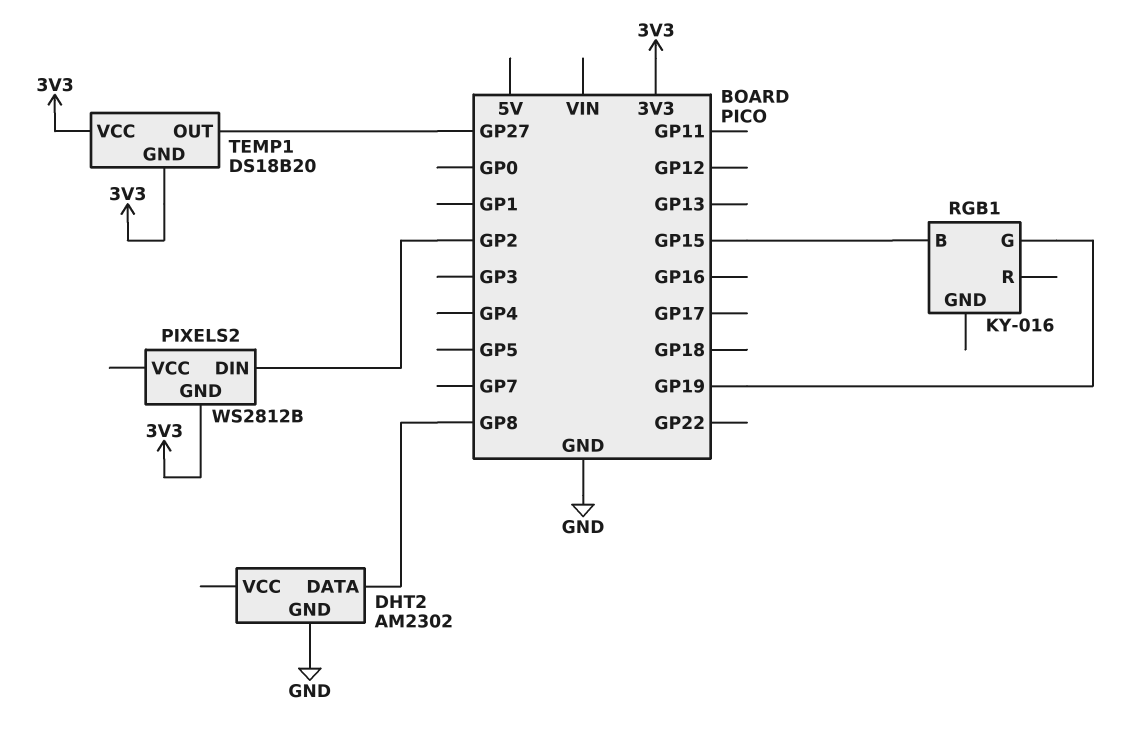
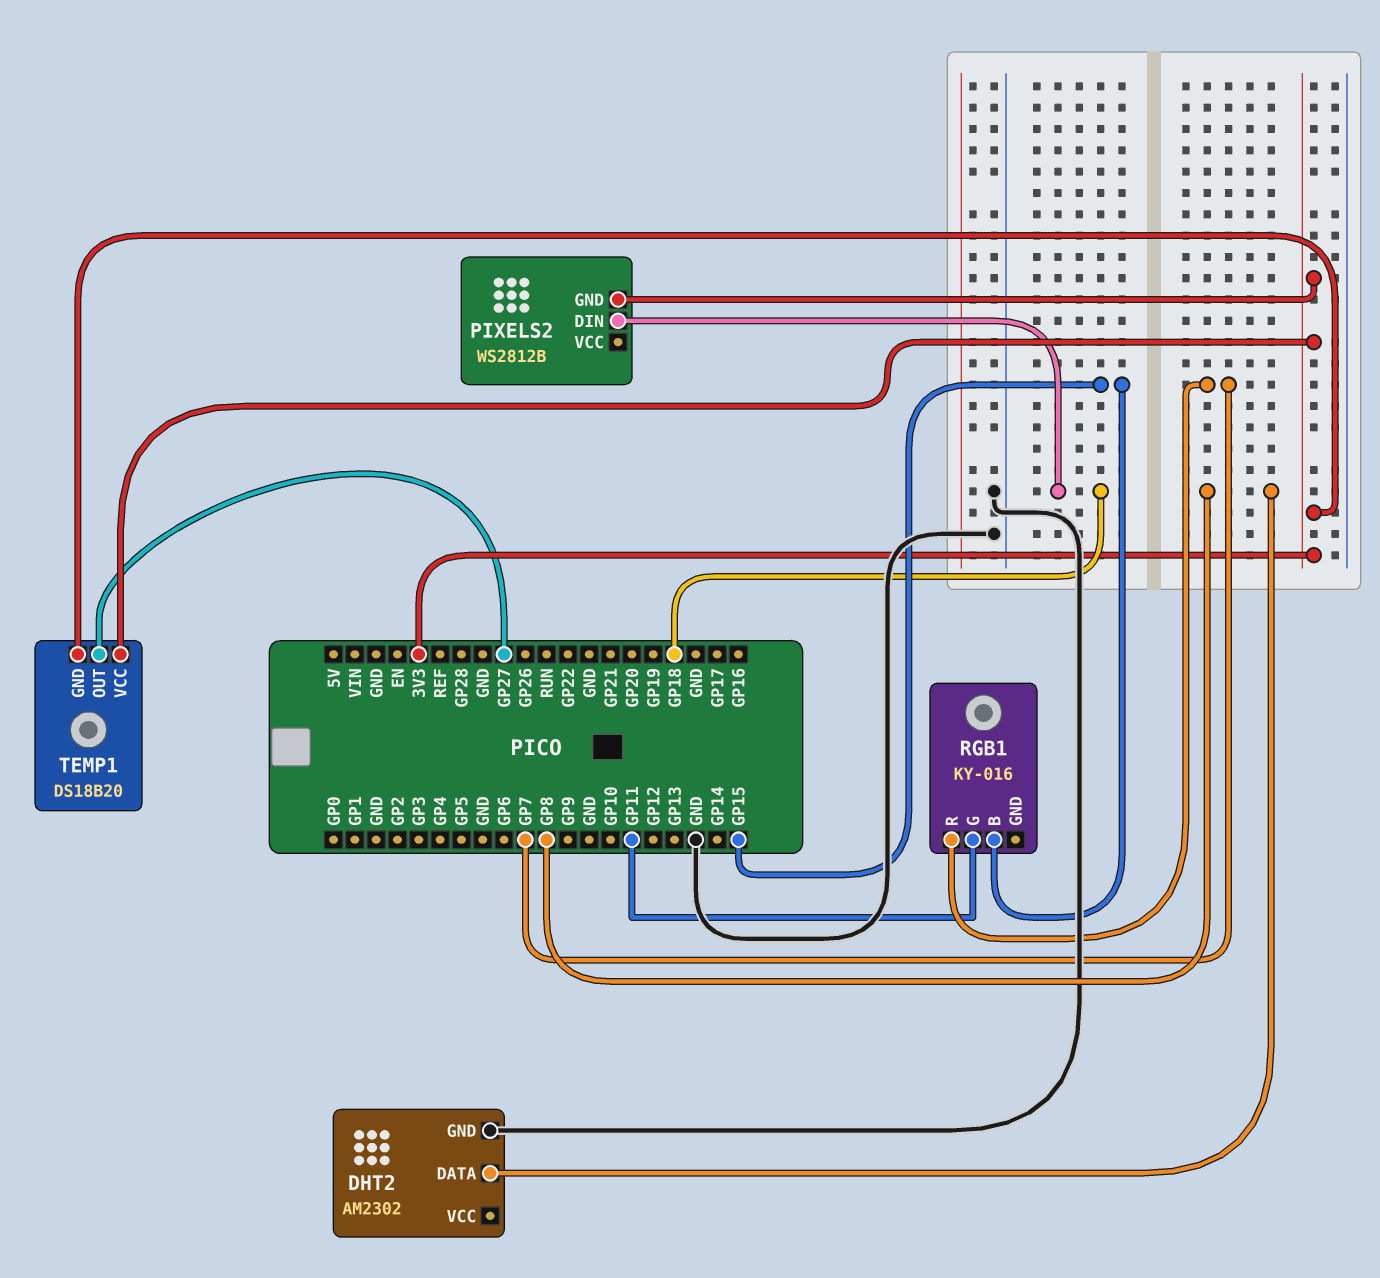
PIXELS2 pin DIN: GP2 -> GP18
RGB1 pin G: GP19 -> GP11
RGB1 pin R: none -> GP7

